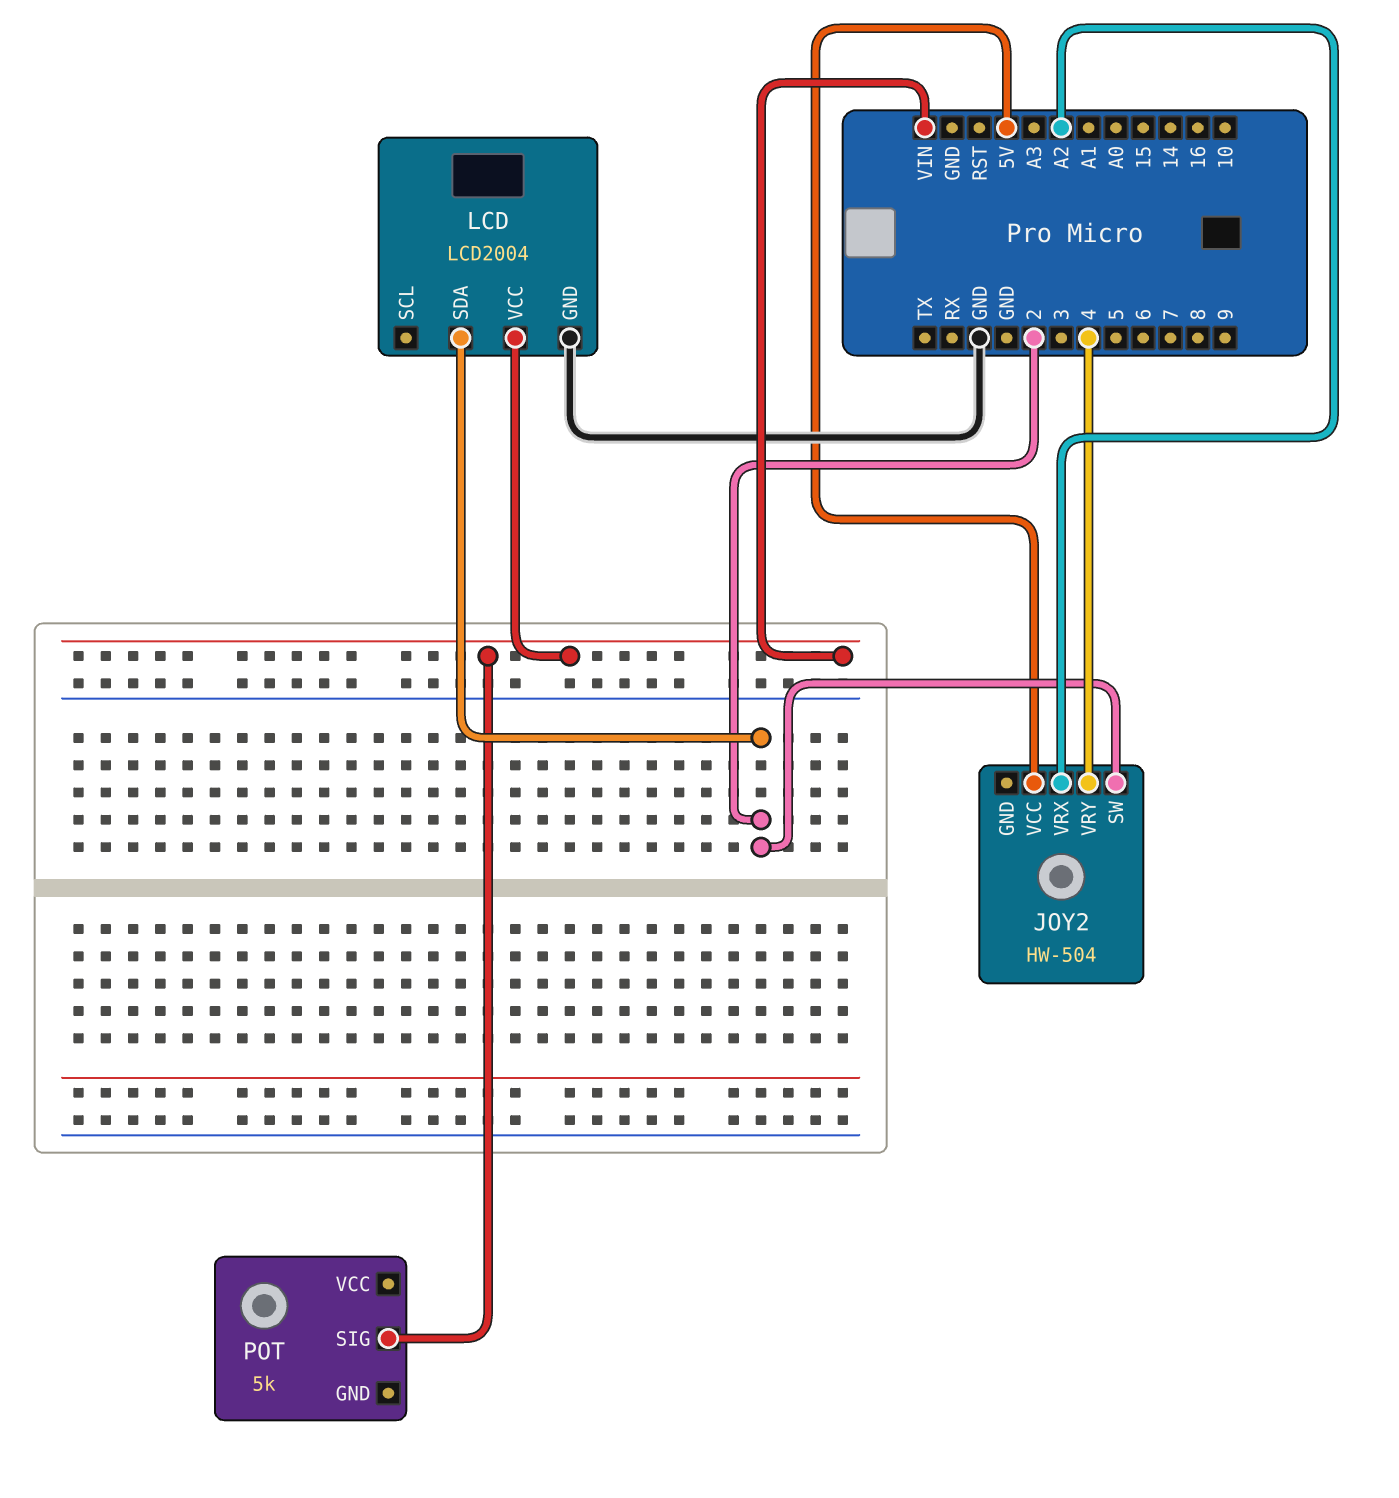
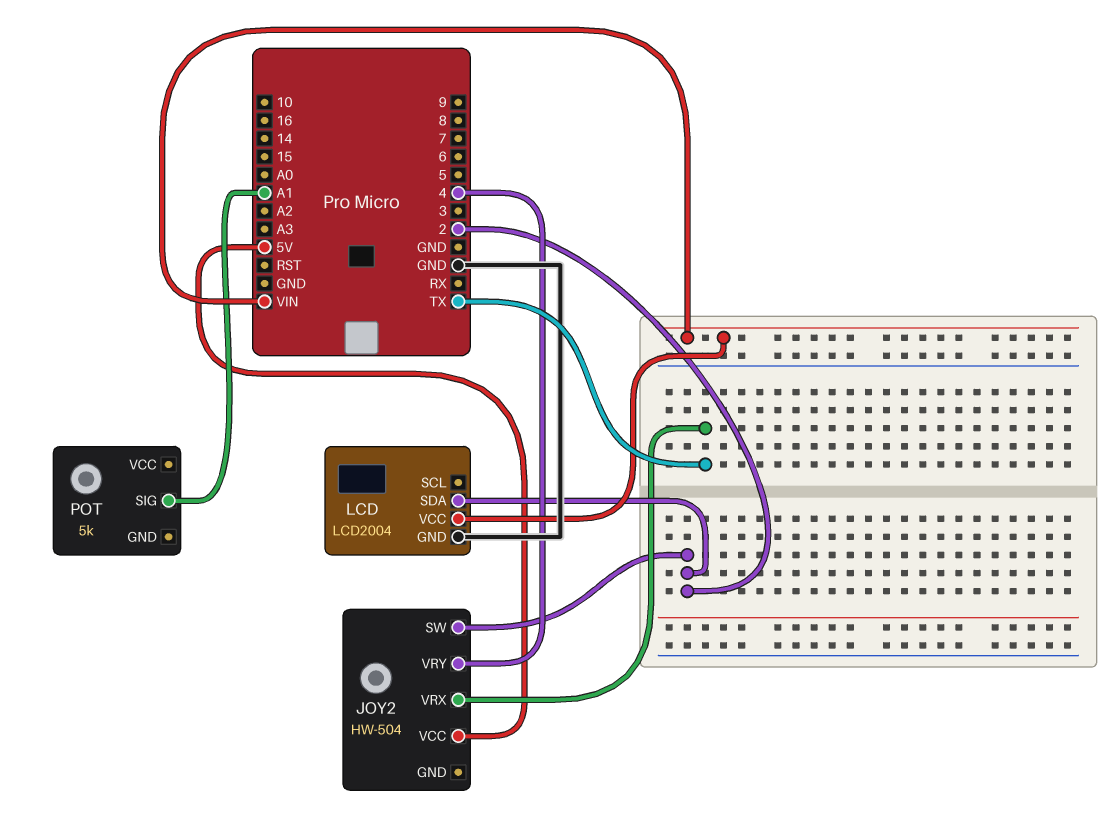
JOY2 pin VRX: A2 -> TX
POT pin SIG: VIN -> A1

